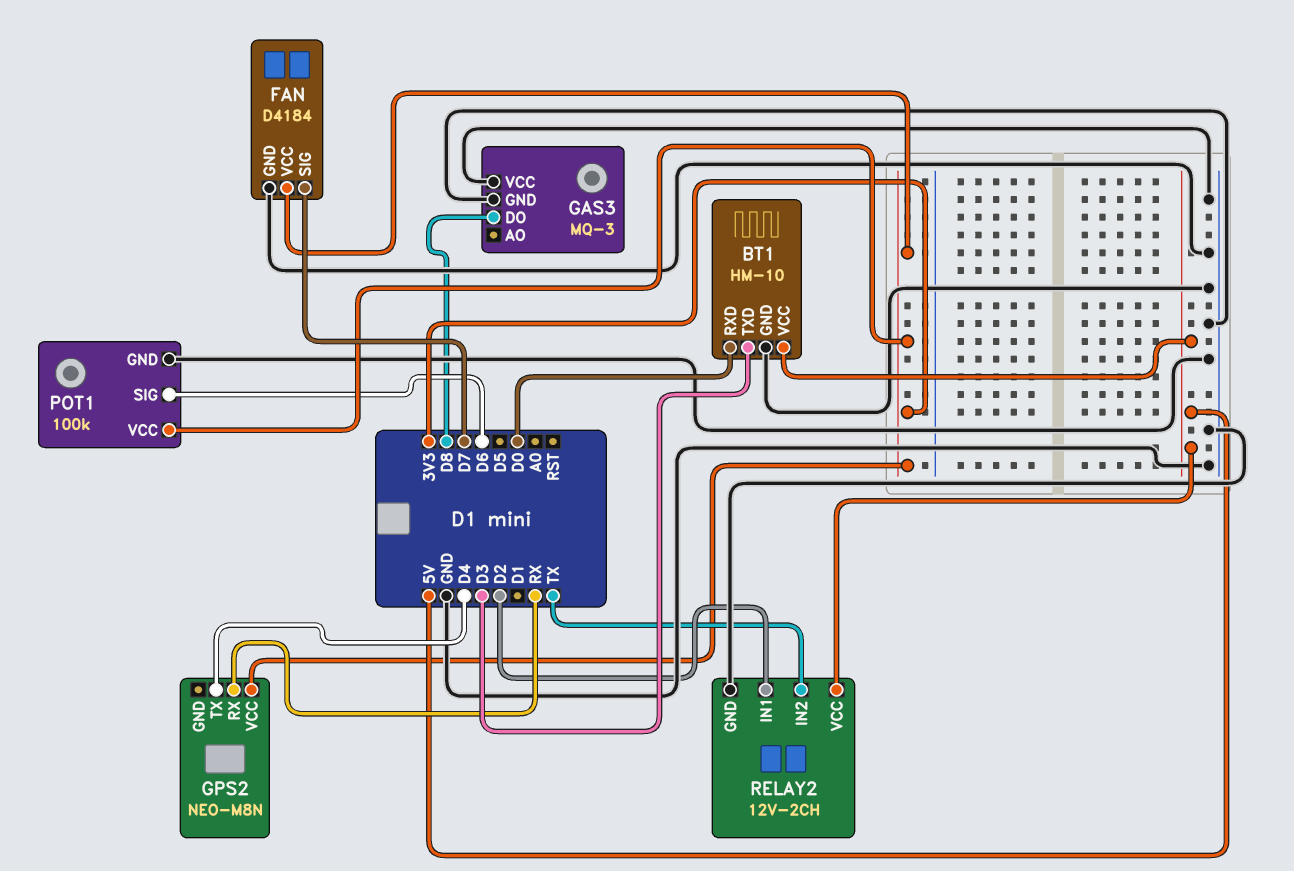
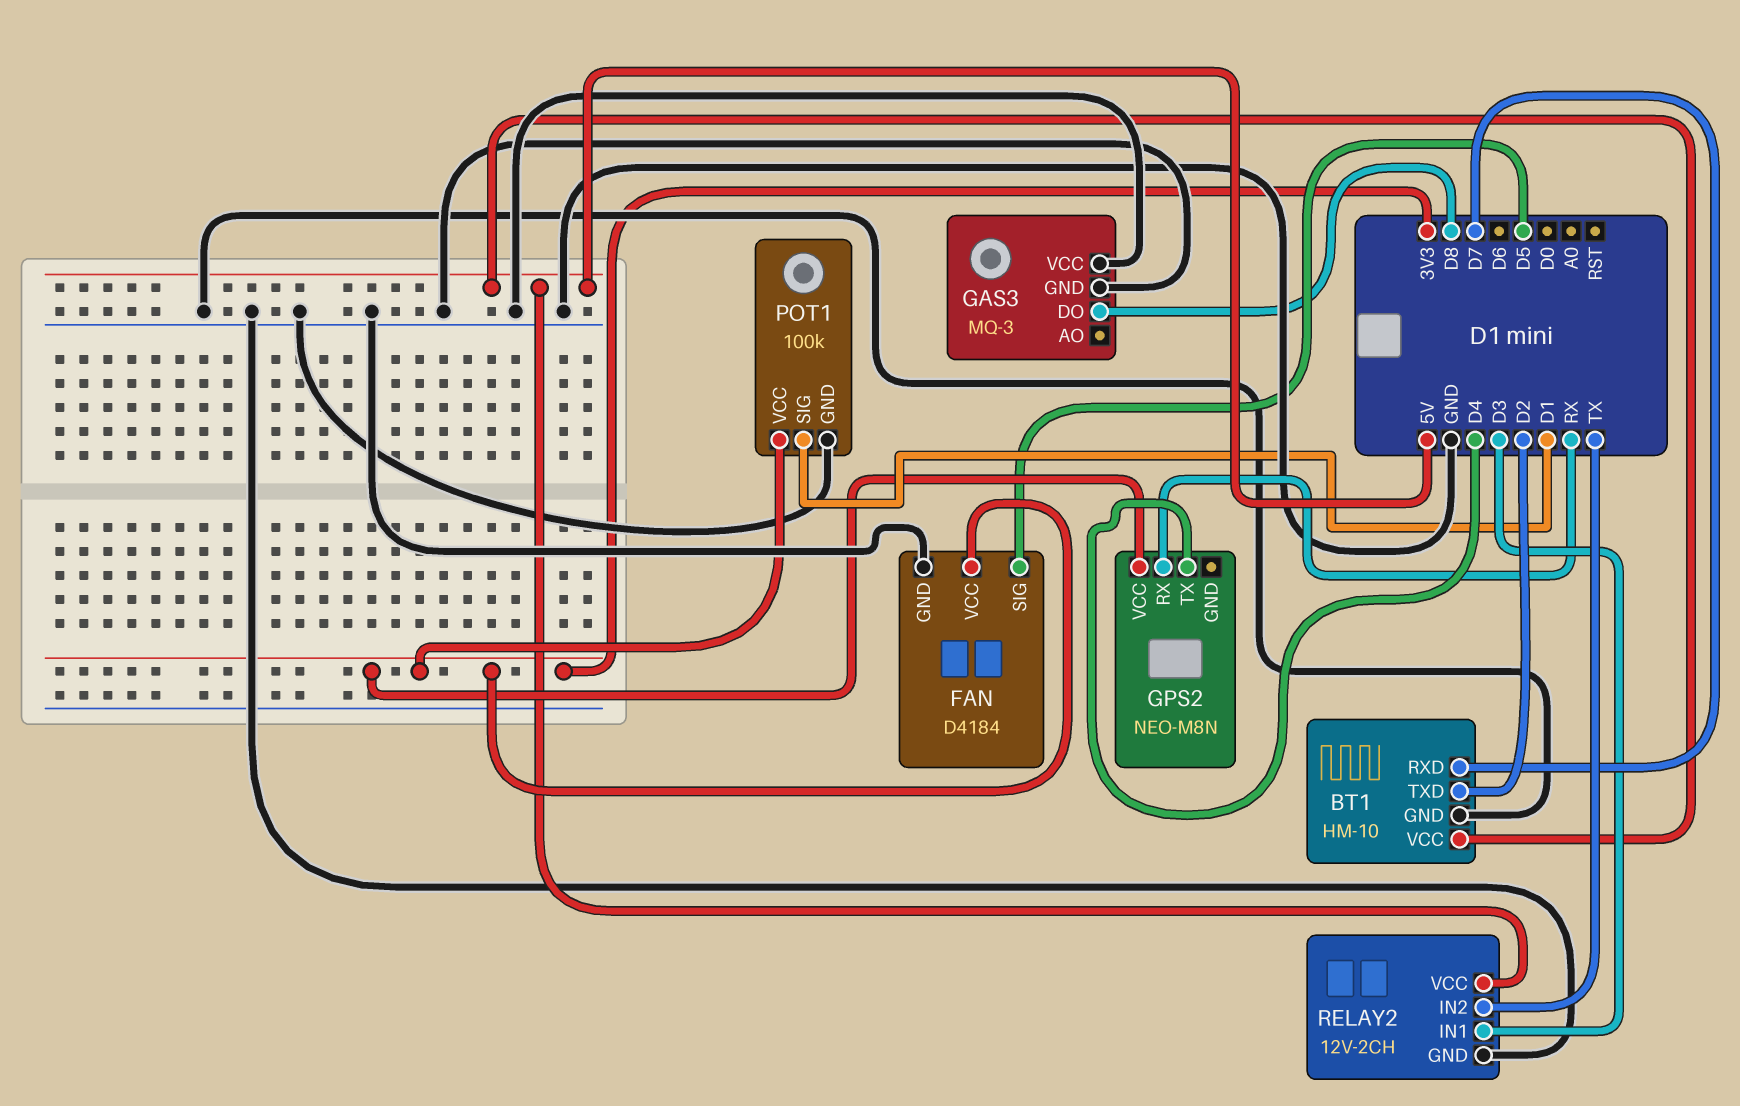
BT1 pin RXD: D0 -> D7
BT1 pin TXD: D3 -> D2
FAN pin SIG: D7 -> D5
POT1 pin SIG: D6 -> D1
RELAY2 pin IN1: D2 -> D3

